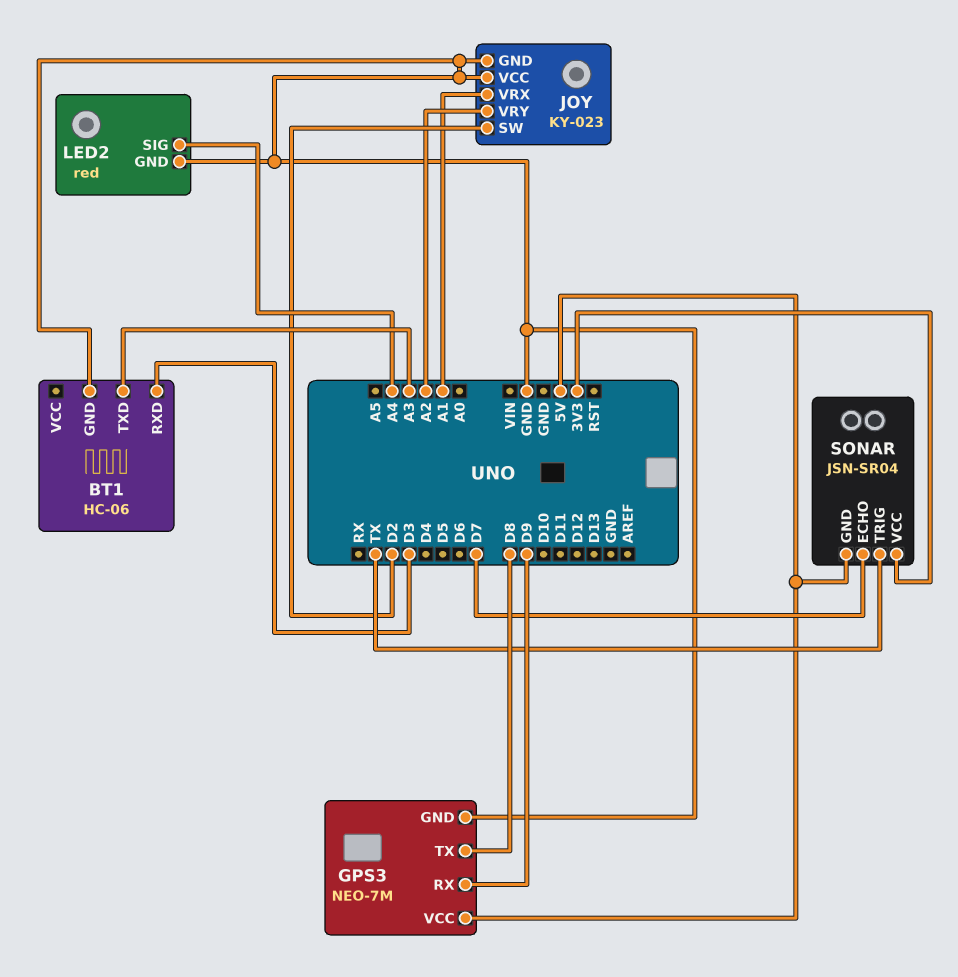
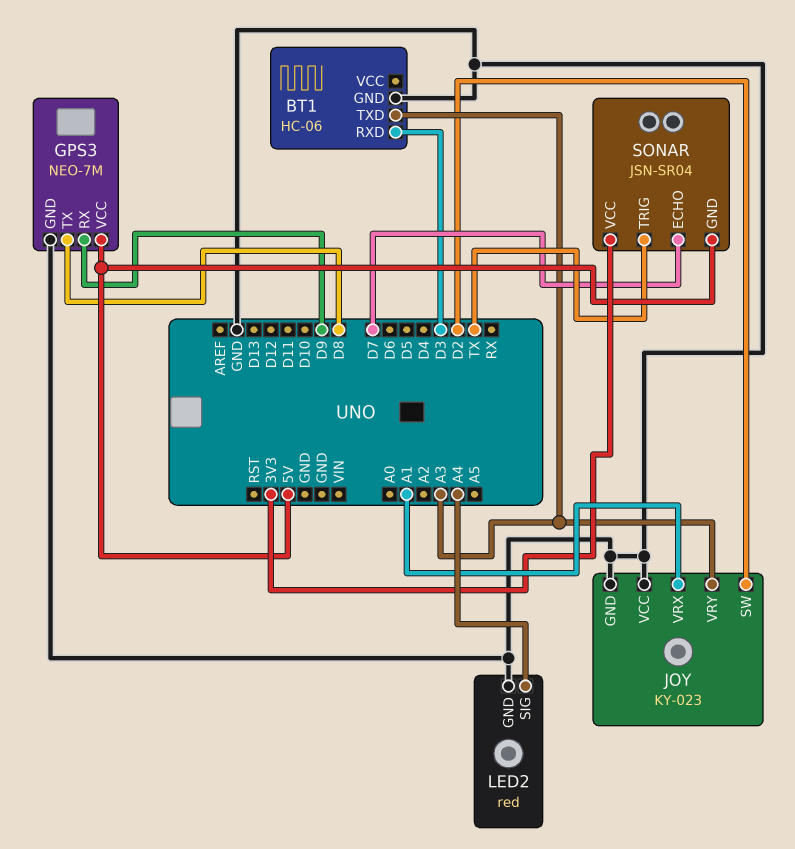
JOY pin VRY: A2 -> A3

